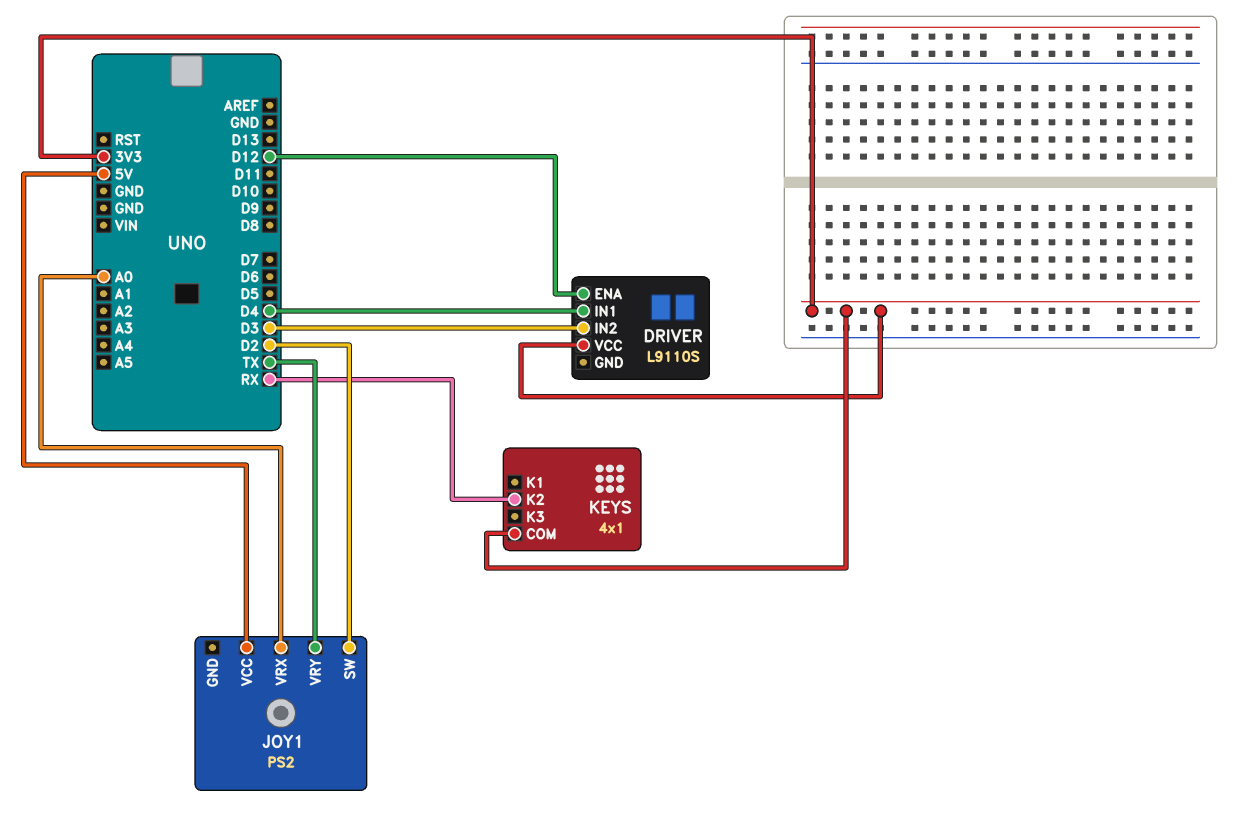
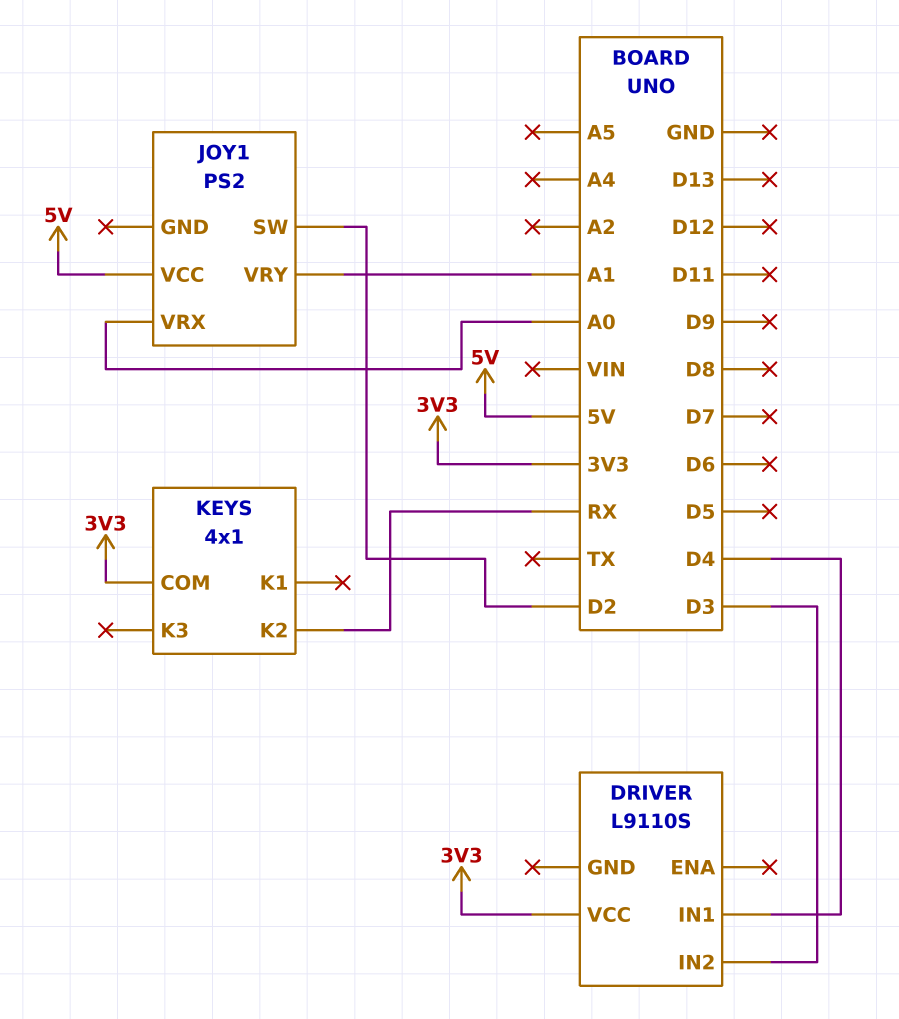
DRIVER pin ENA: D12 -> none
JOY1 pin VRY: TX -> A1

